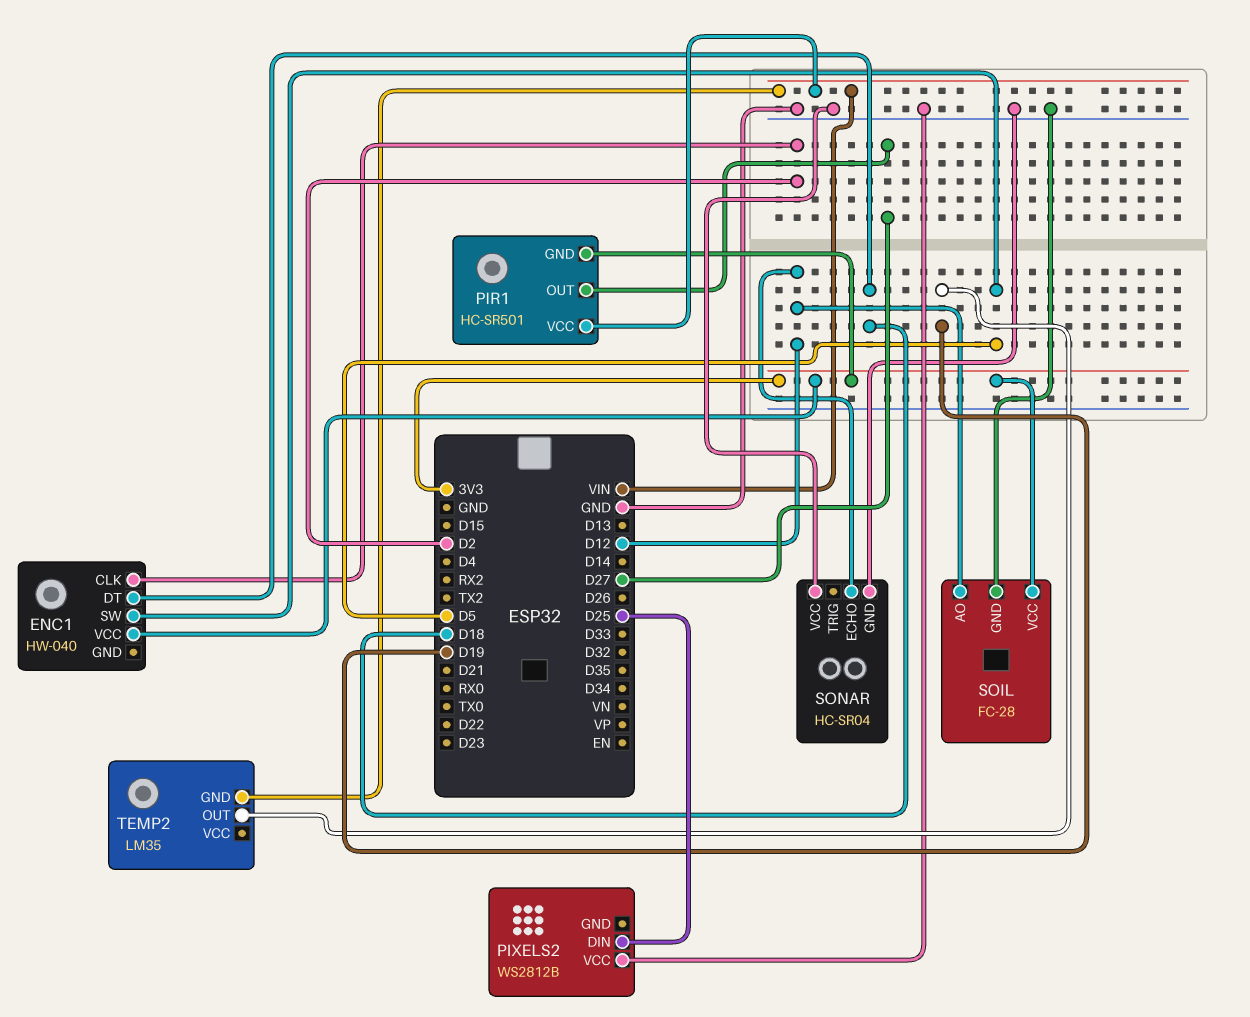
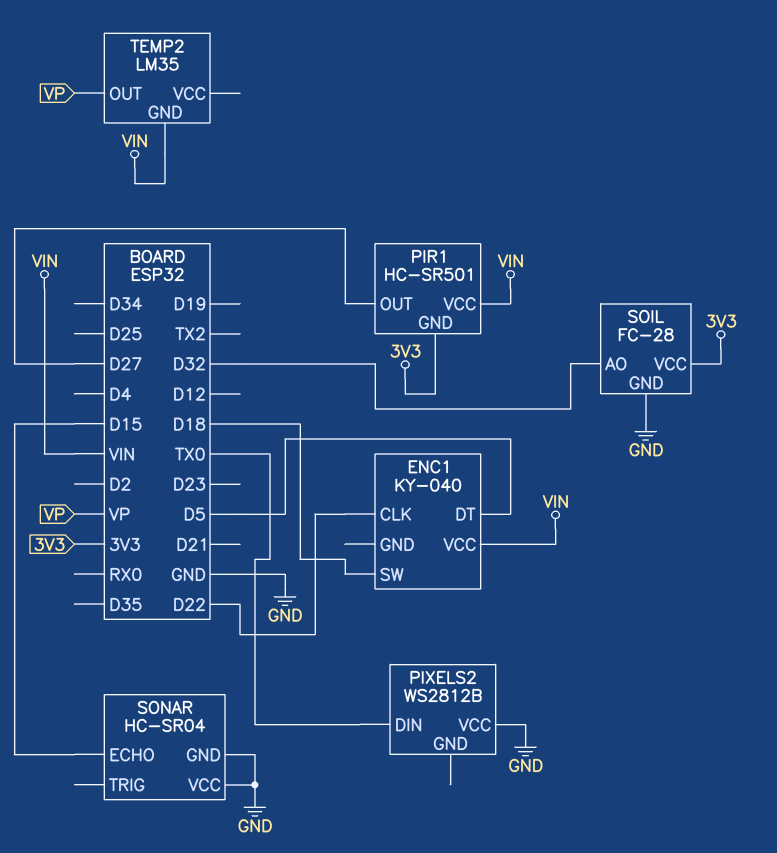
ENC1: HW-040 -> KY-040
ENC1 pin CLK: D2 -> D22
ENC1 pin DT: D18 -> D5
ENC1 pin SW: D5 -> D18
ENC1 pin VCC: 3V3 -> VIN
PIXELS2 pin DIN: D25 -> TX0
SOIL pin AO: D12 -> D32
SONAR pin ECHO: D12 -> D15
TEMP2 pin OUT: D19 -> VP

